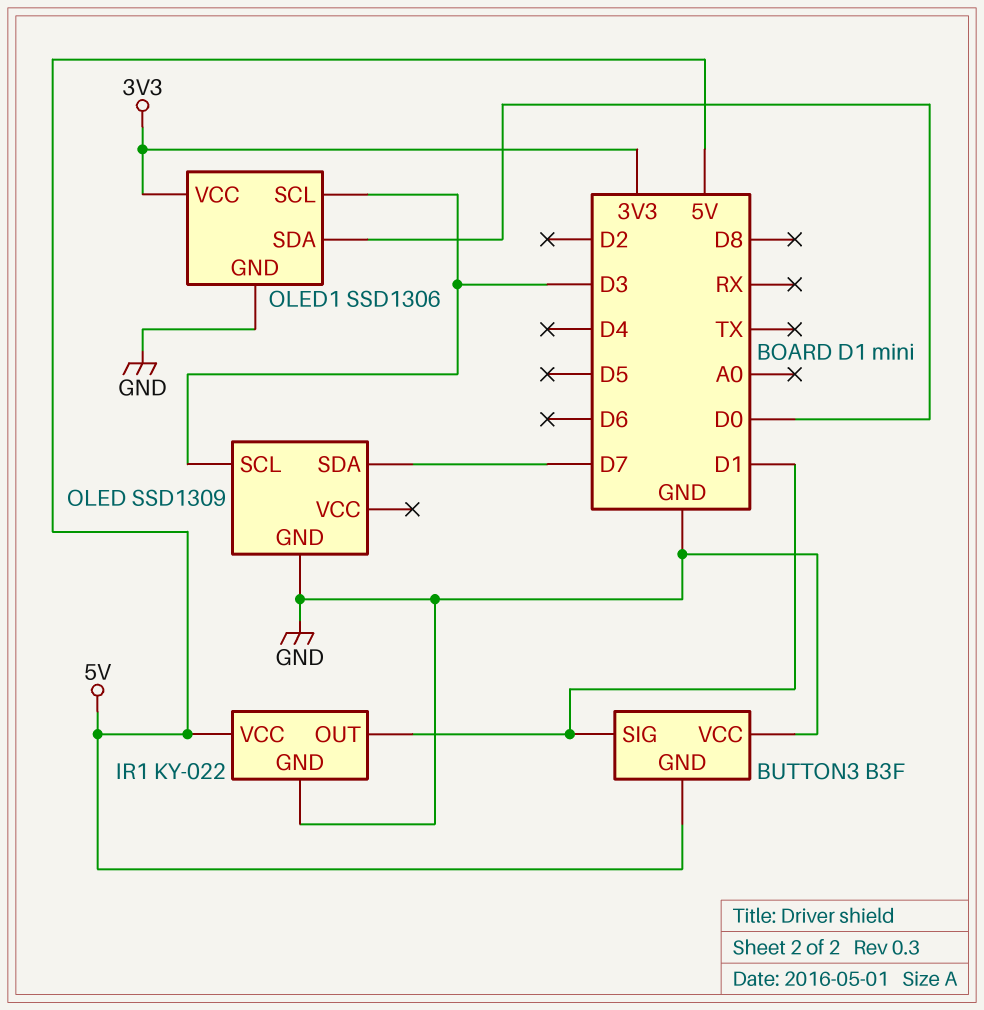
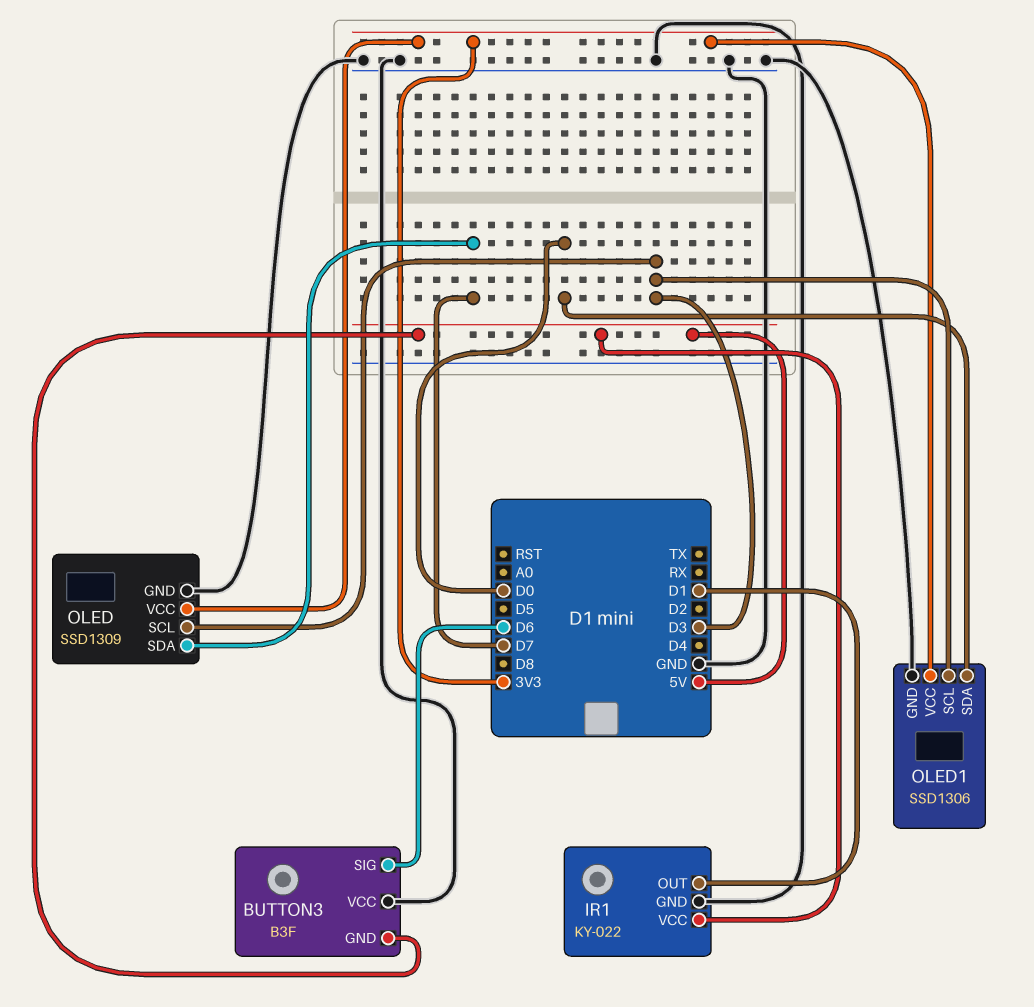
BUTTON3 pin SIG: D1 -> D6
OLED pin VCC: none -> 3V3

